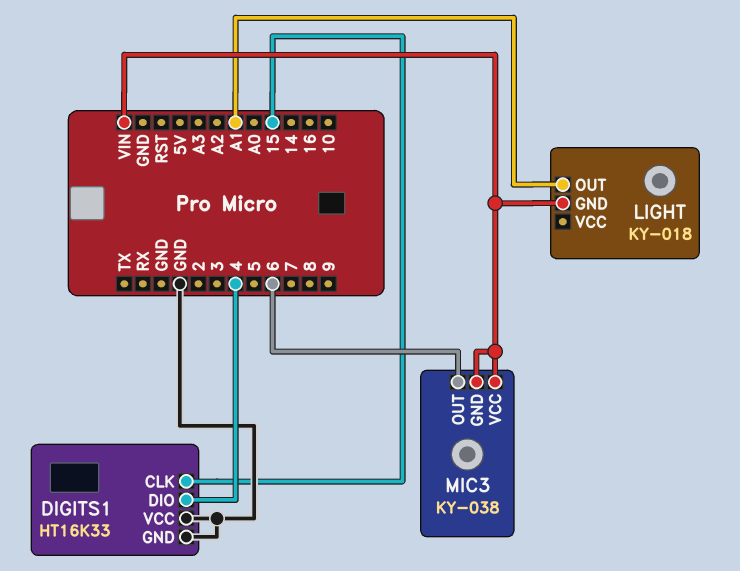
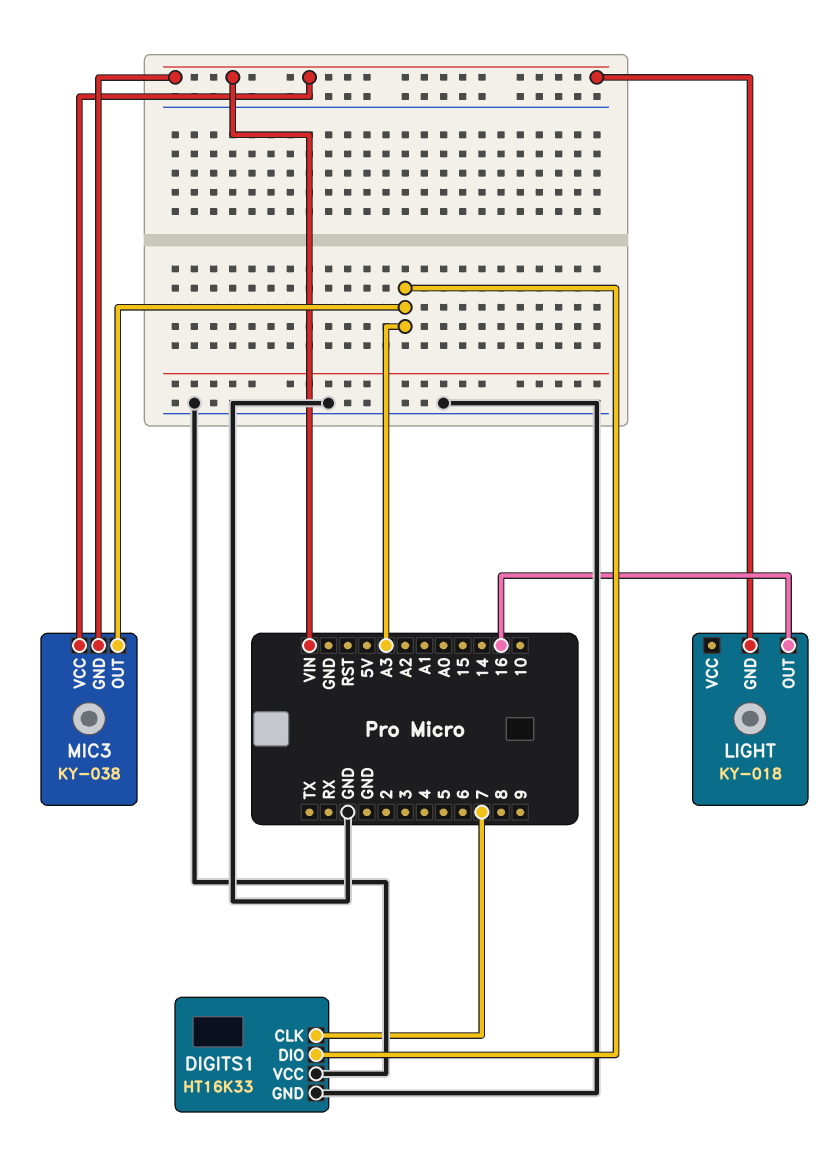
DIGITS1 pin CLK: 15 -> 7
DIGITS1 pin DIO: 4 -> A3
LIGHT pin OUT: A1 -> 16
MIC3 pin OUT: 6 -> A3

